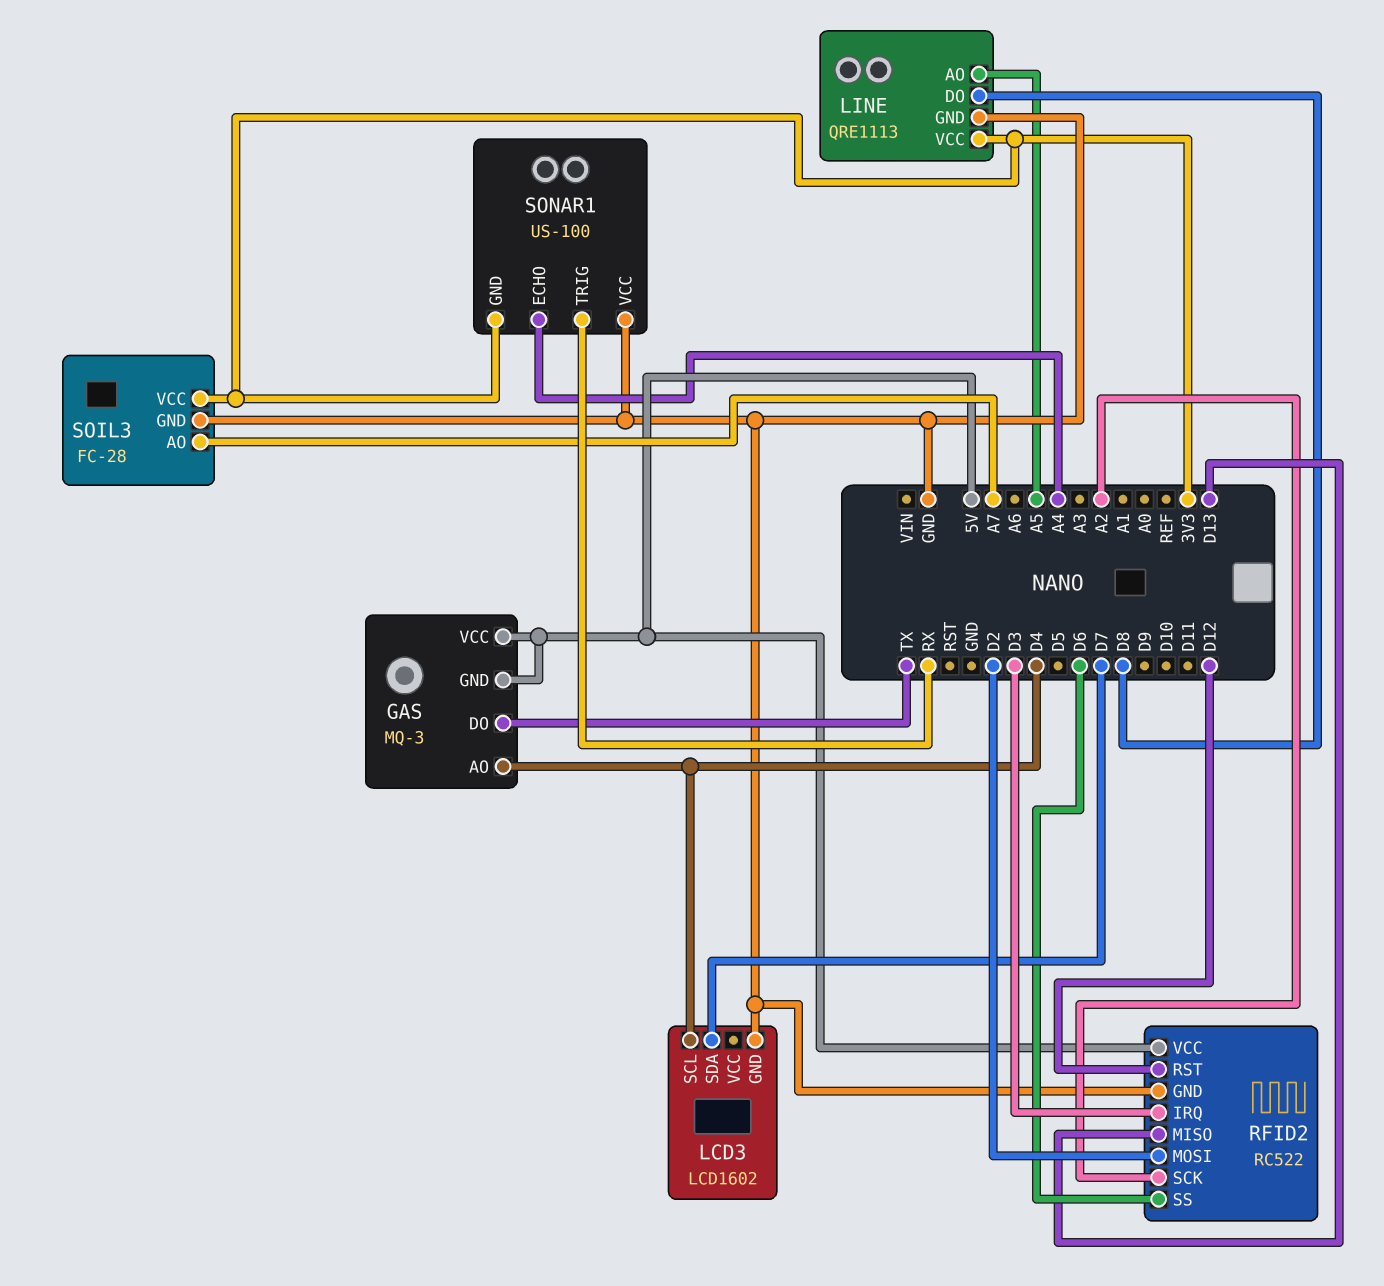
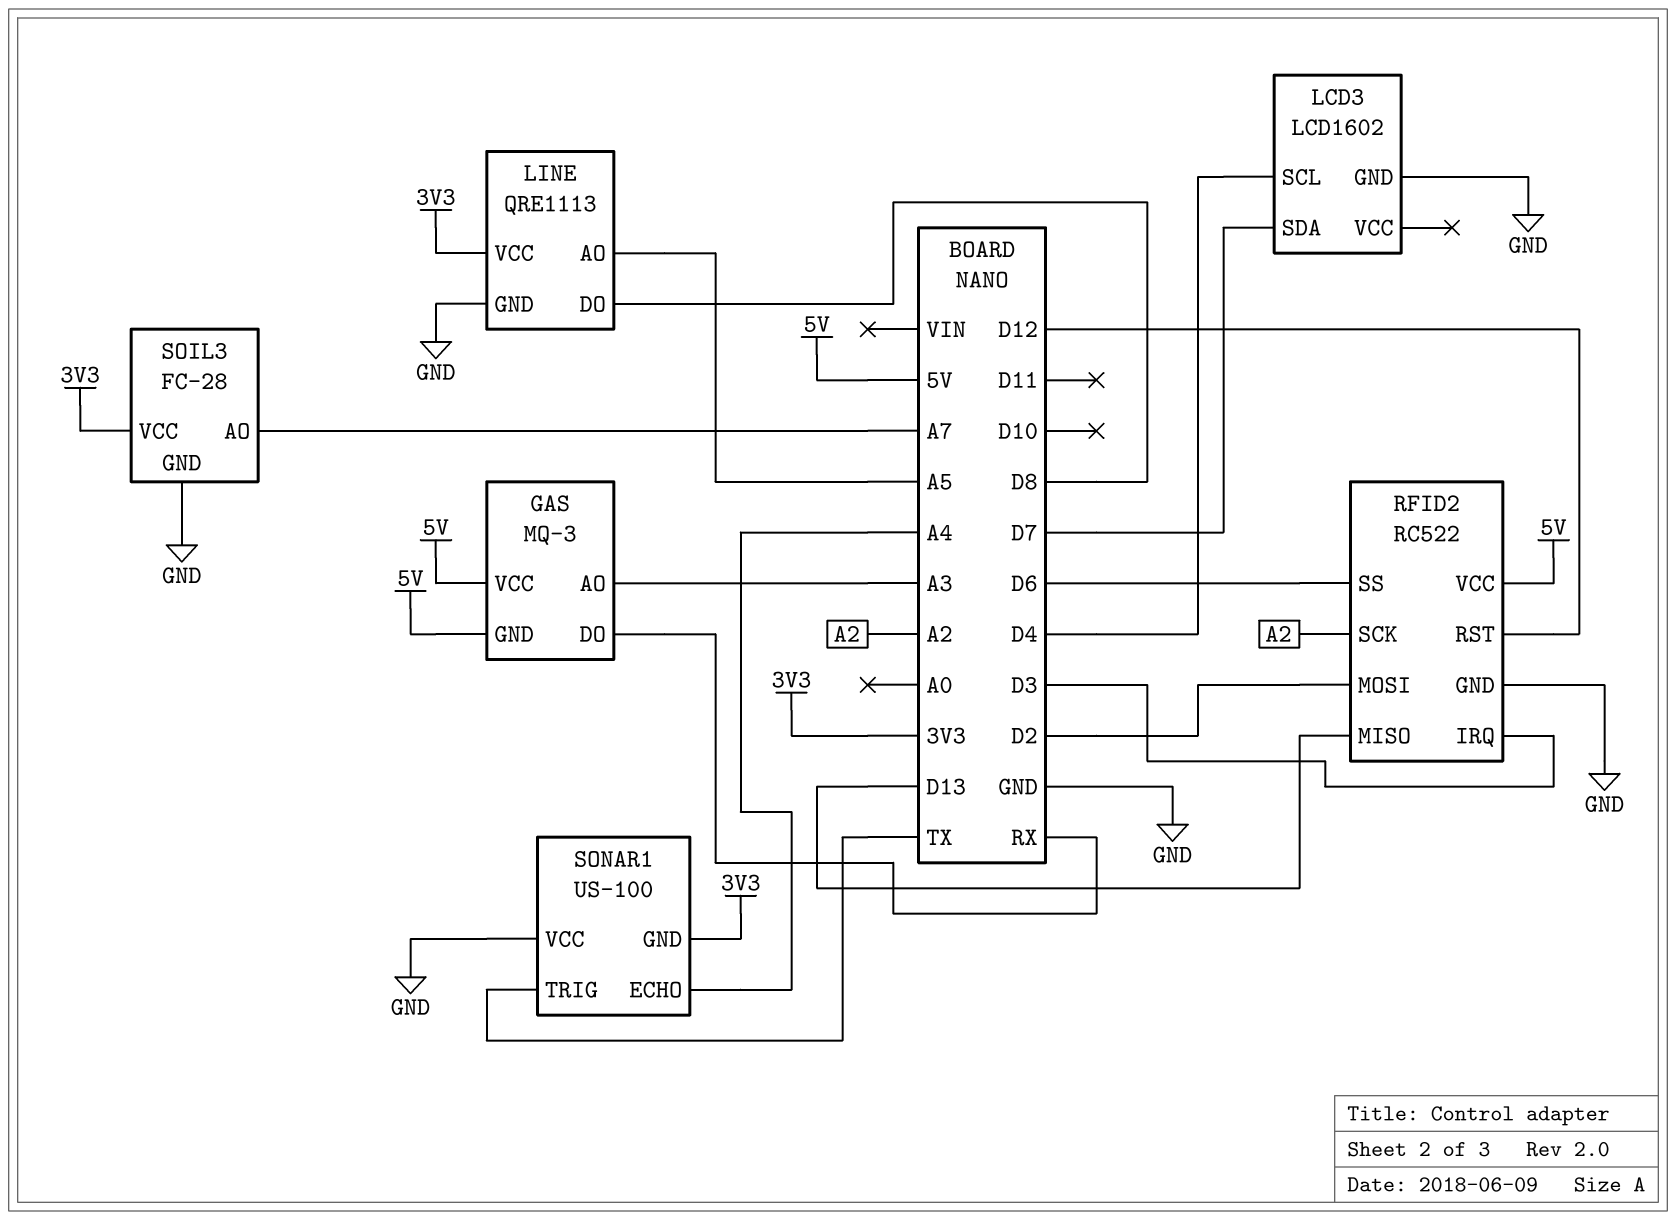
GAS pin AO: D4 -> A3
GAS pin DO: TX -> RX
SONAR1 pin TRIG: RX -> TX

